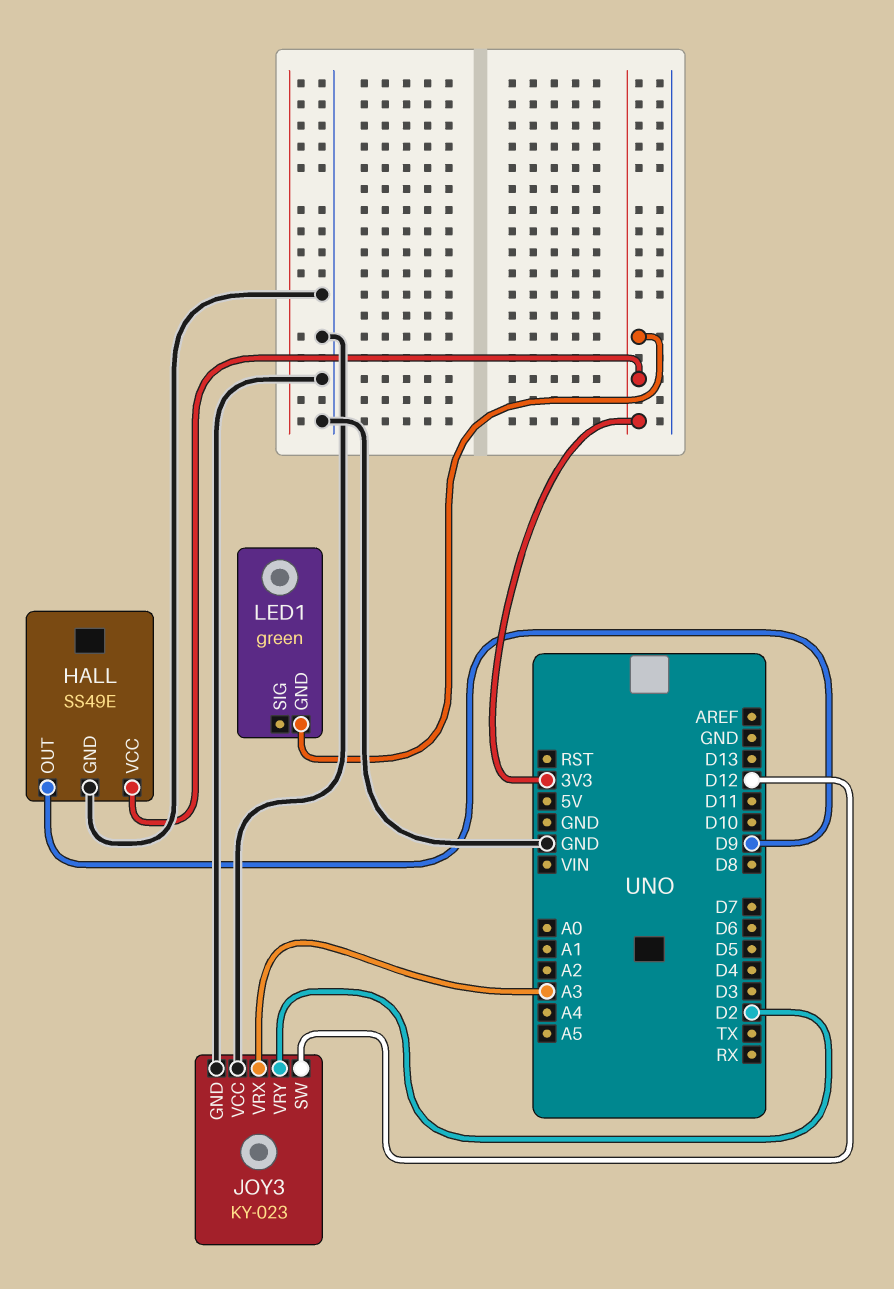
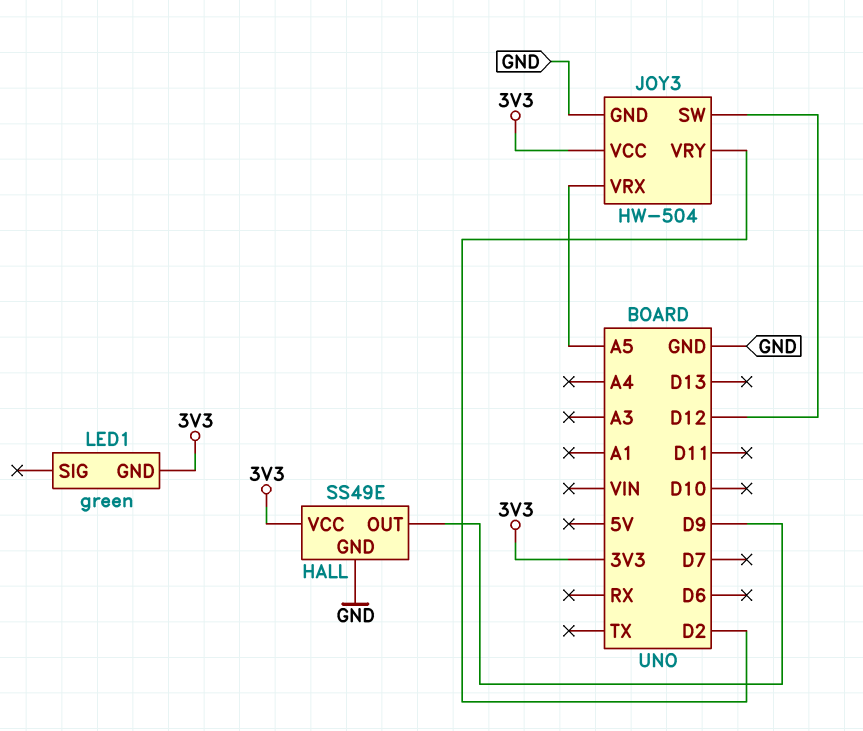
JOY3: KY-023 -> HW-504
JOY3 pin VCC: GND -> 3V3
JOY3 pin VRX: A3 -> A5

